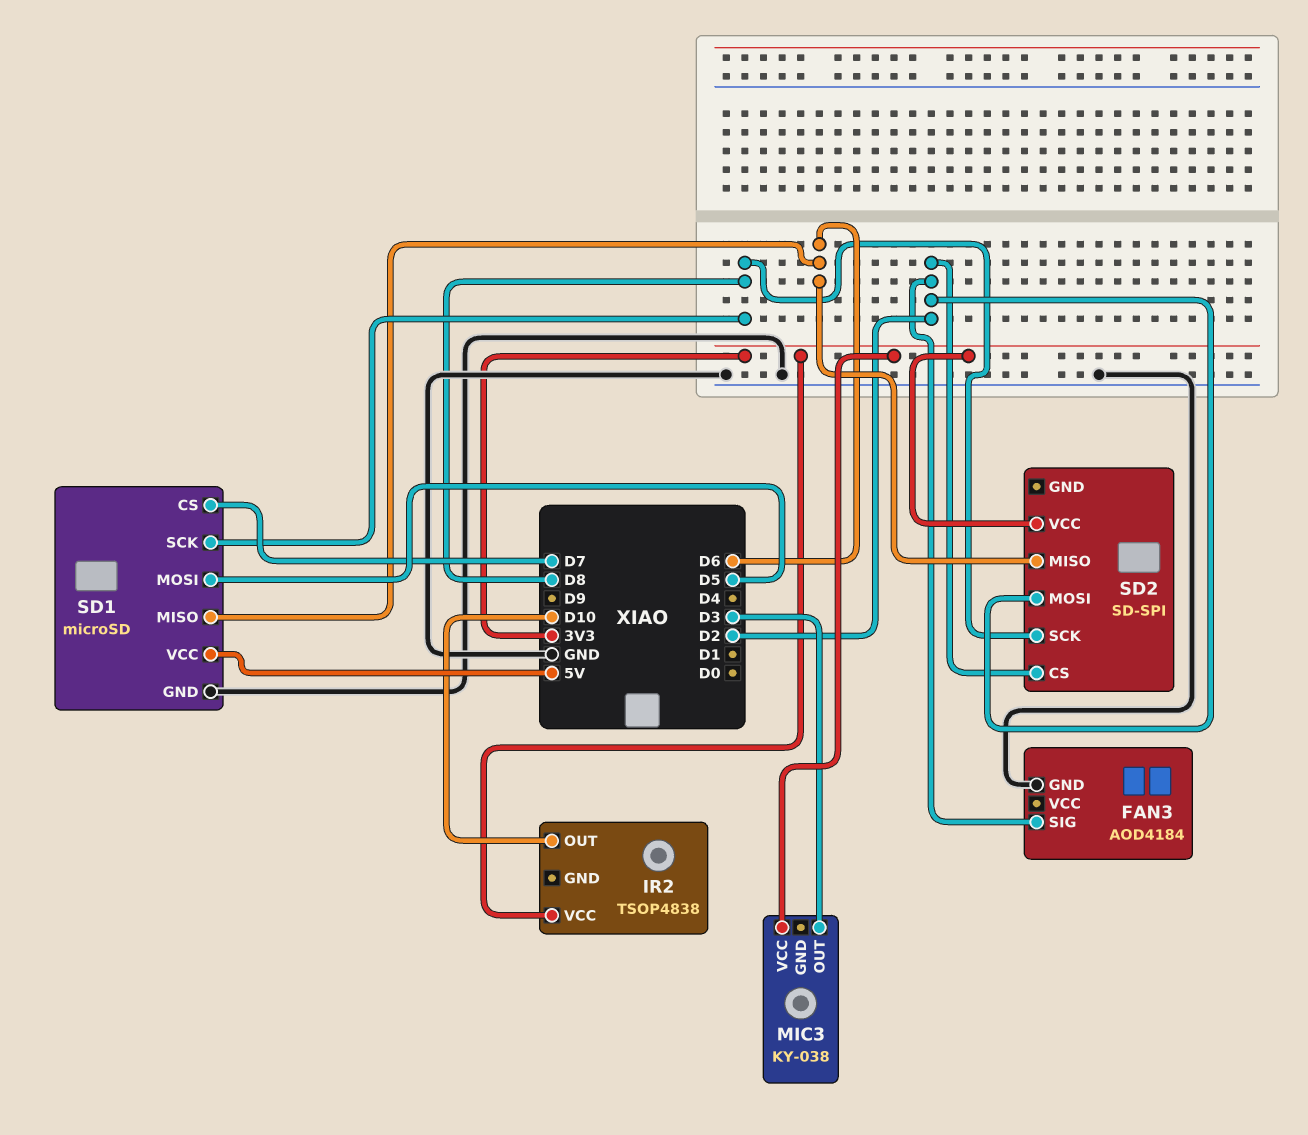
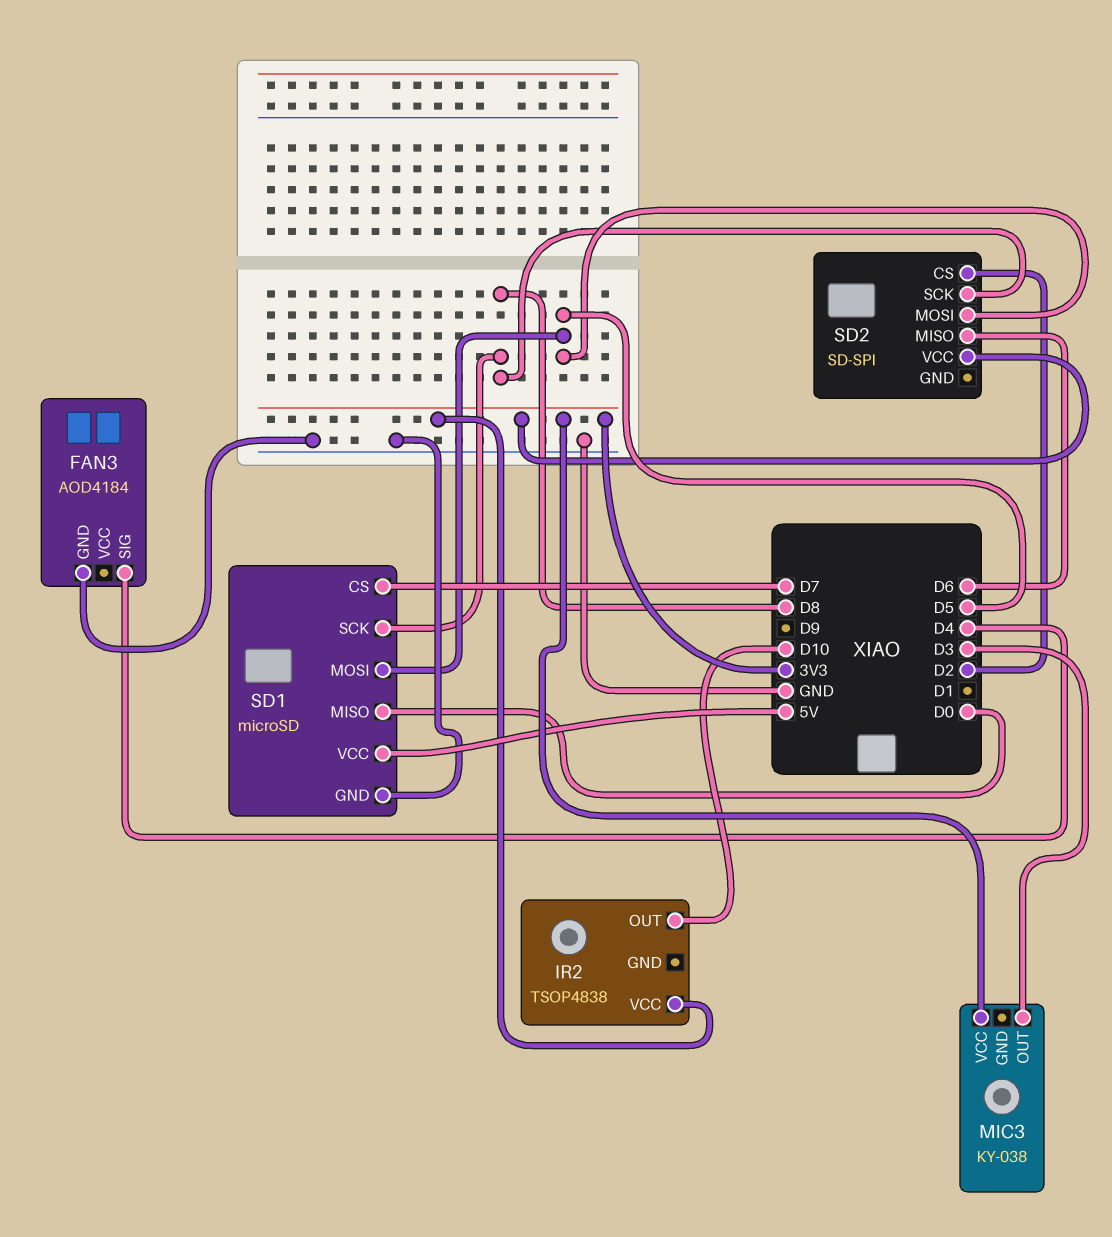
FAN3 pin SIG: D2 -> D4
SD1 pin MISO: D6 -> D0
SD2 pin MOSI: D2 -> D5

